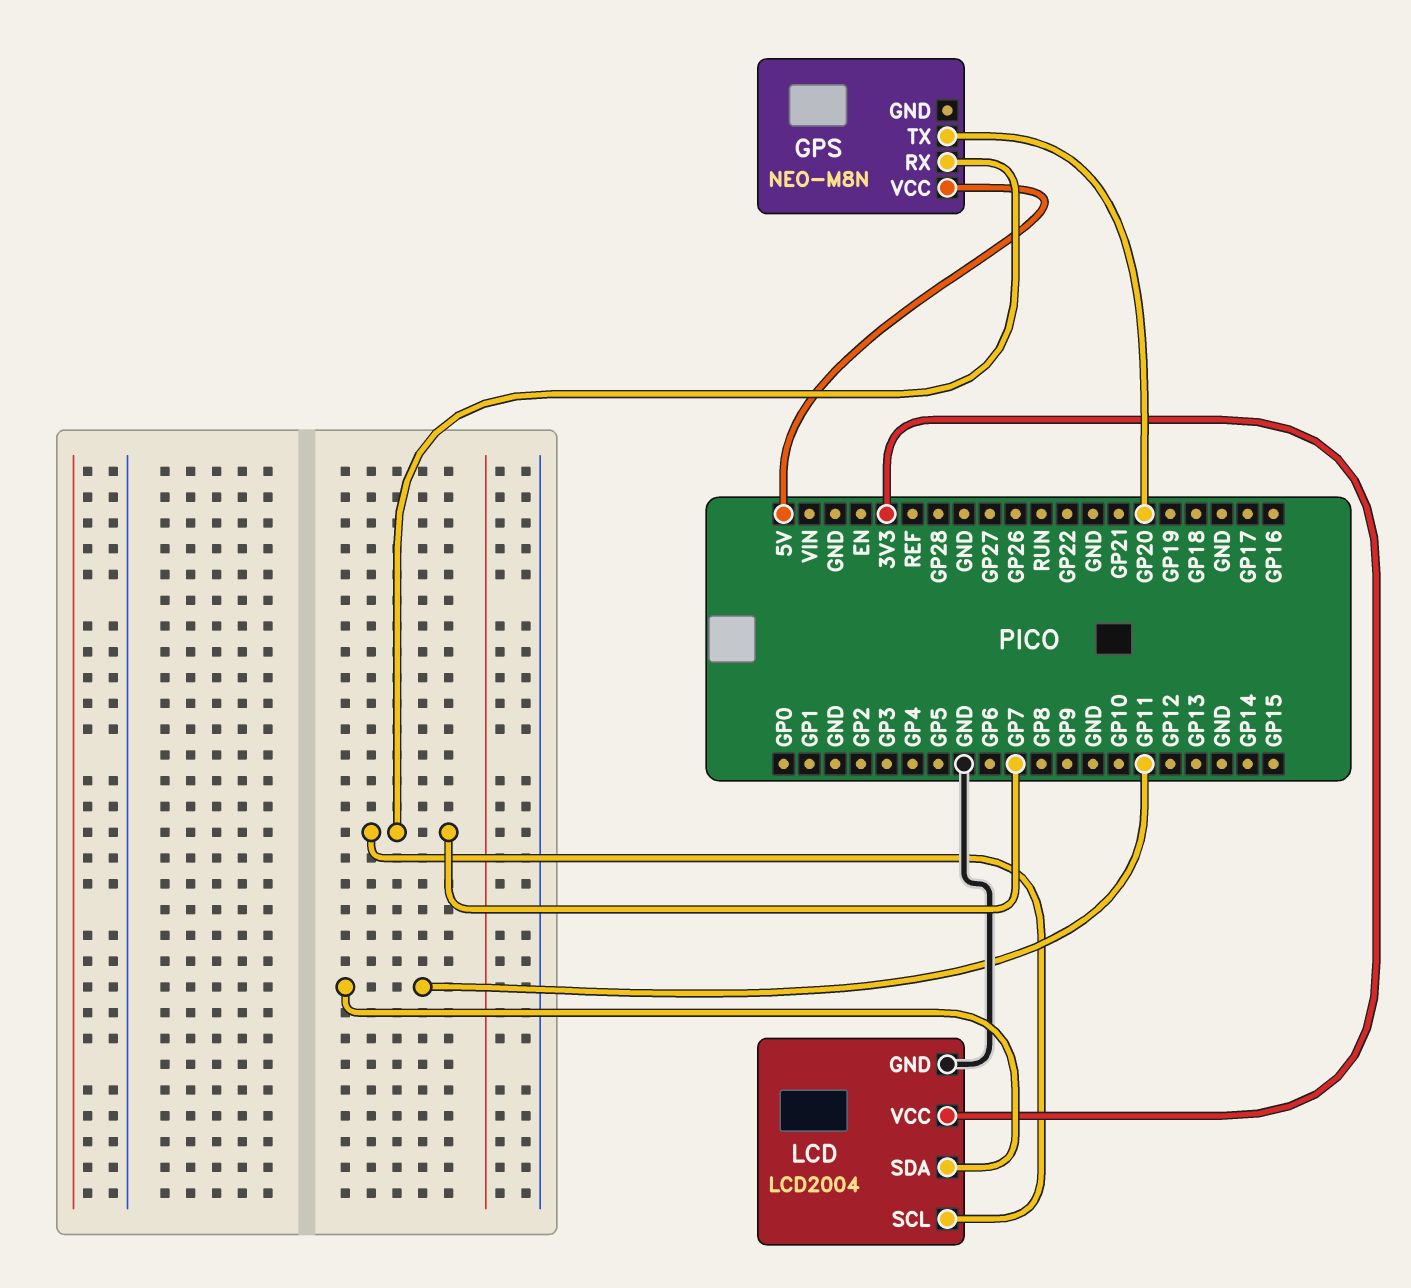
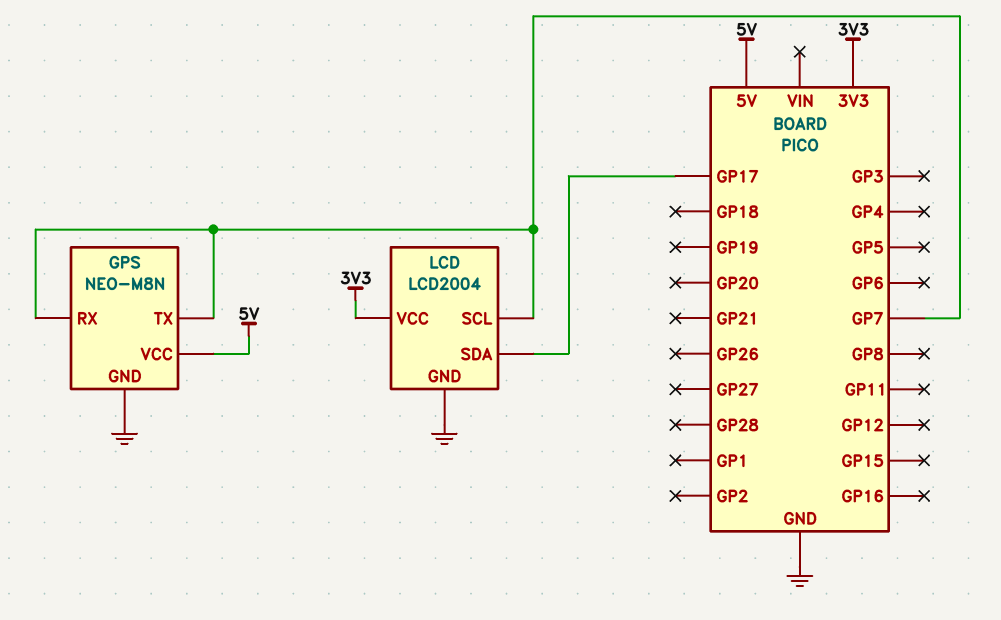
GPS pin GND: none -> GND
GPS pin TX: GP20 -> GP7
LCD pin SDA: GP11 -> GP17

